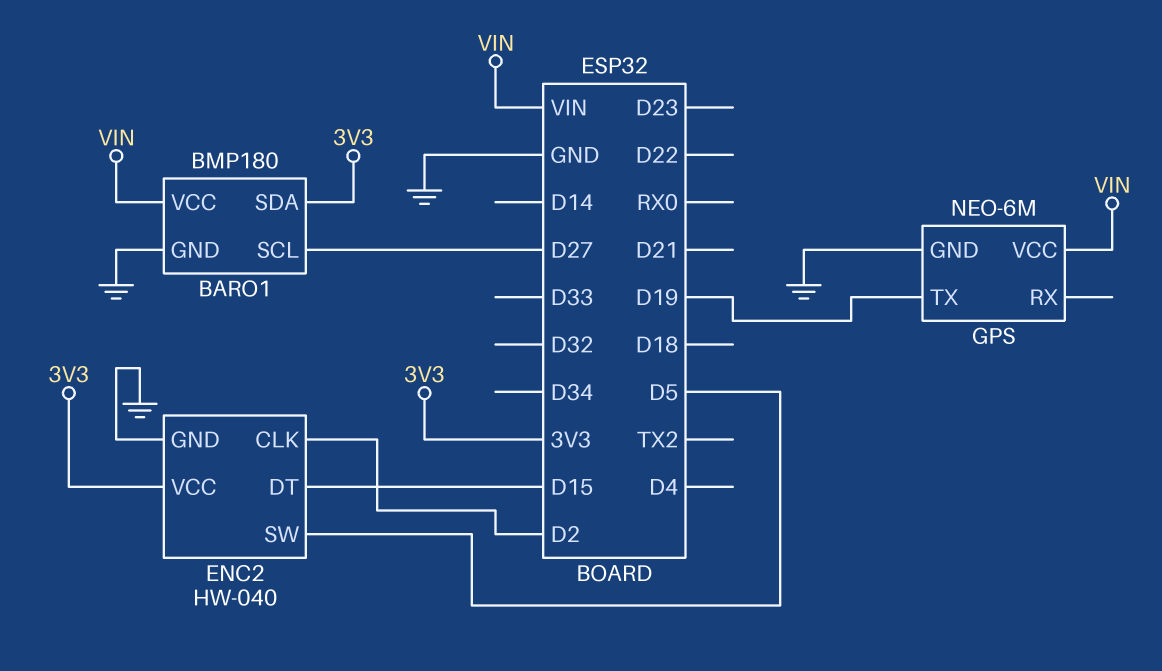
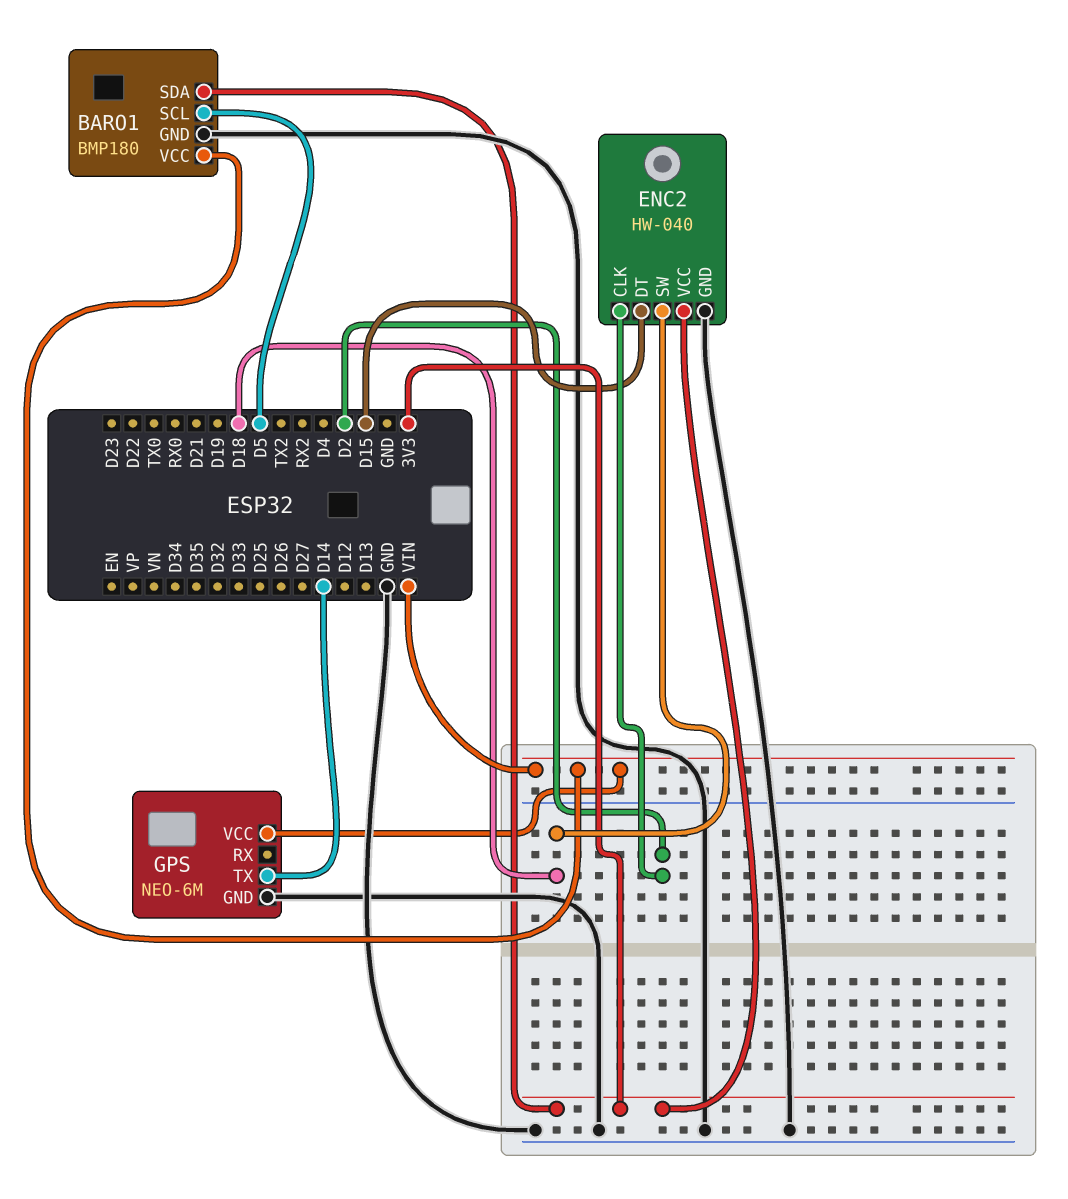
BARO1 pin SCL: D27 -> D5
ENC2 pin SW: D5 -> D18
GPS pin TX: D19 -> D14

